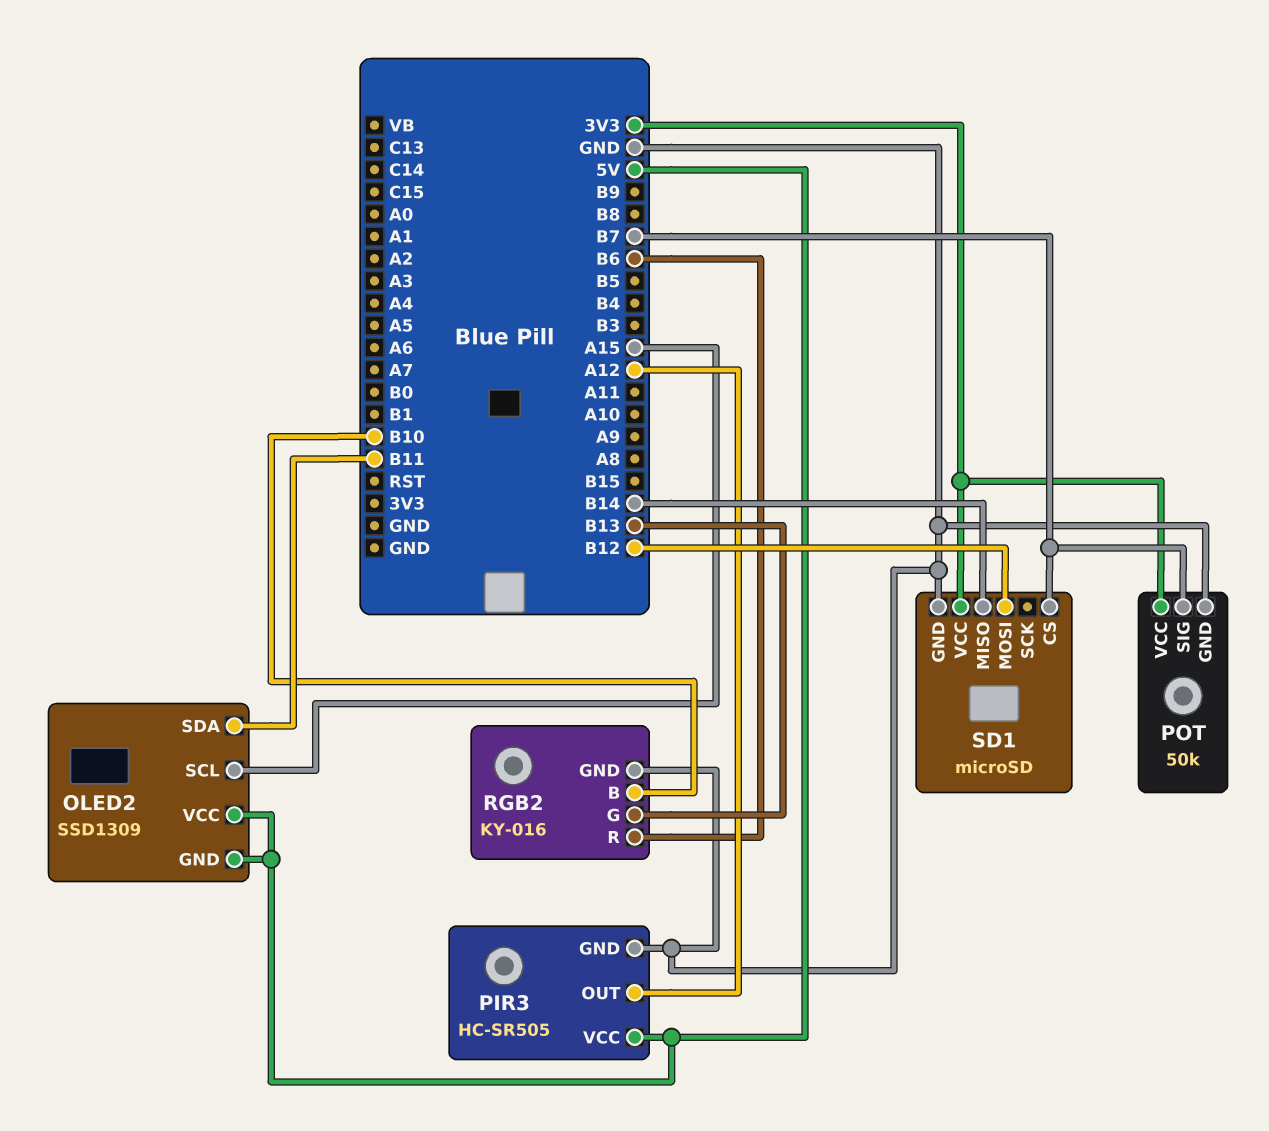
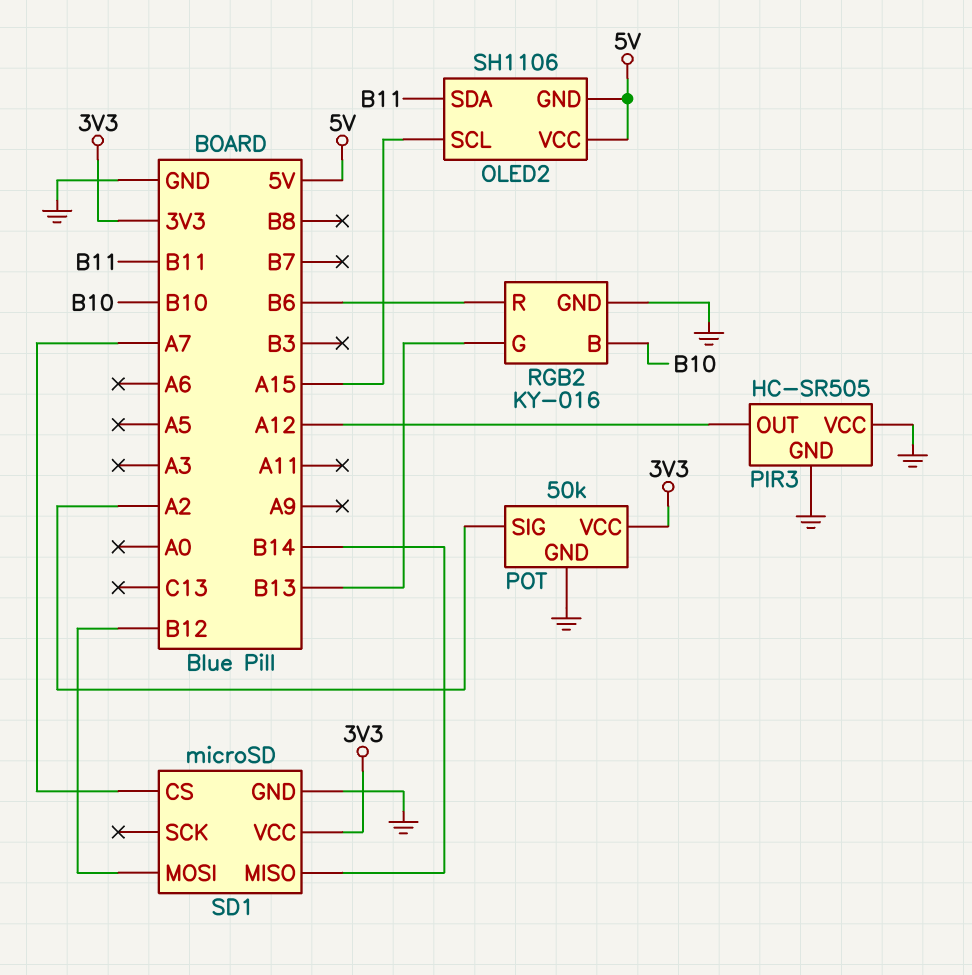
OLED2: SSD1309 -> SH1106
PIR3 pin VCC: 5V -> GND
POT pin SIG: B7 -> A2
SD1 pin CS: B7 -> A7

